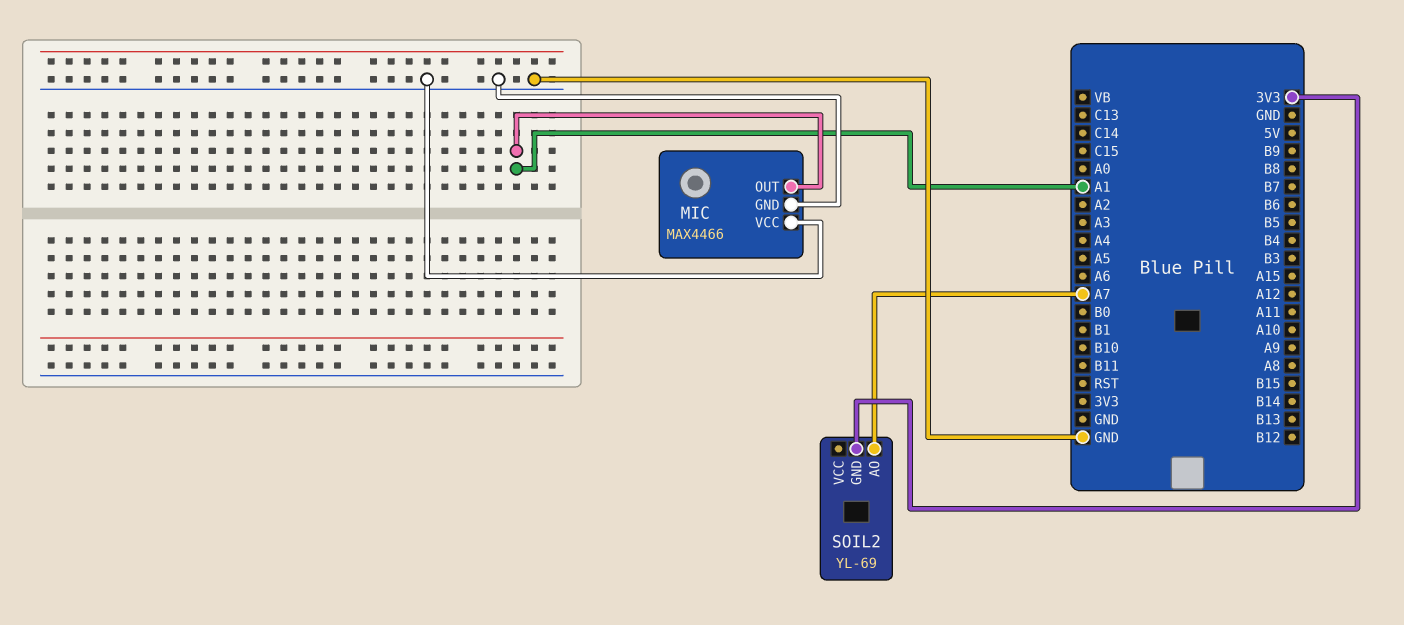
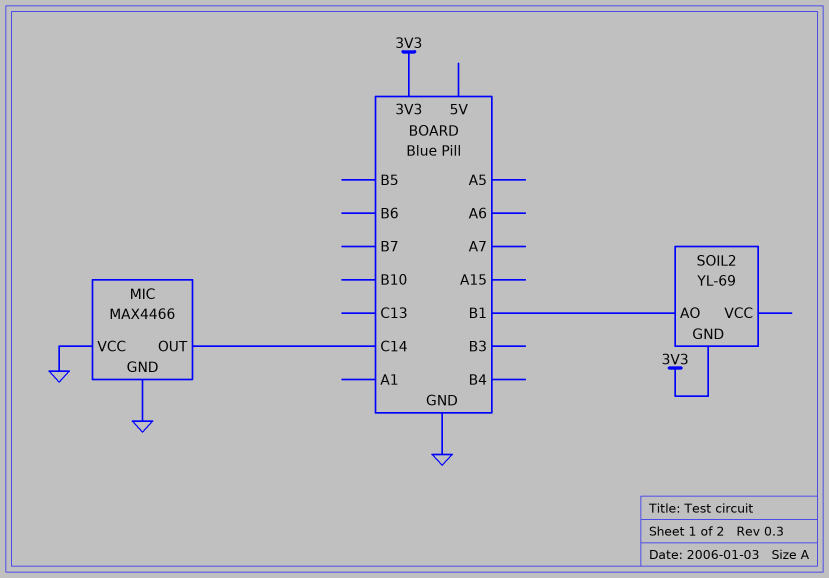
MIC pin OUT: A1 -> C14
SOIL2 pin AO: A7 -> B1

